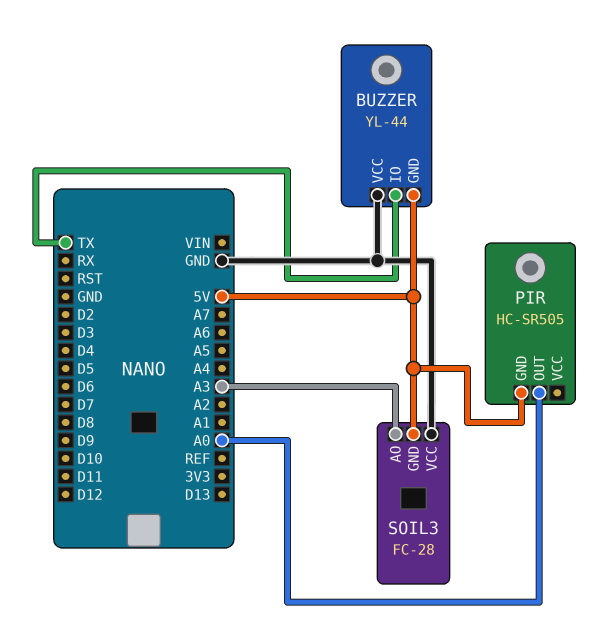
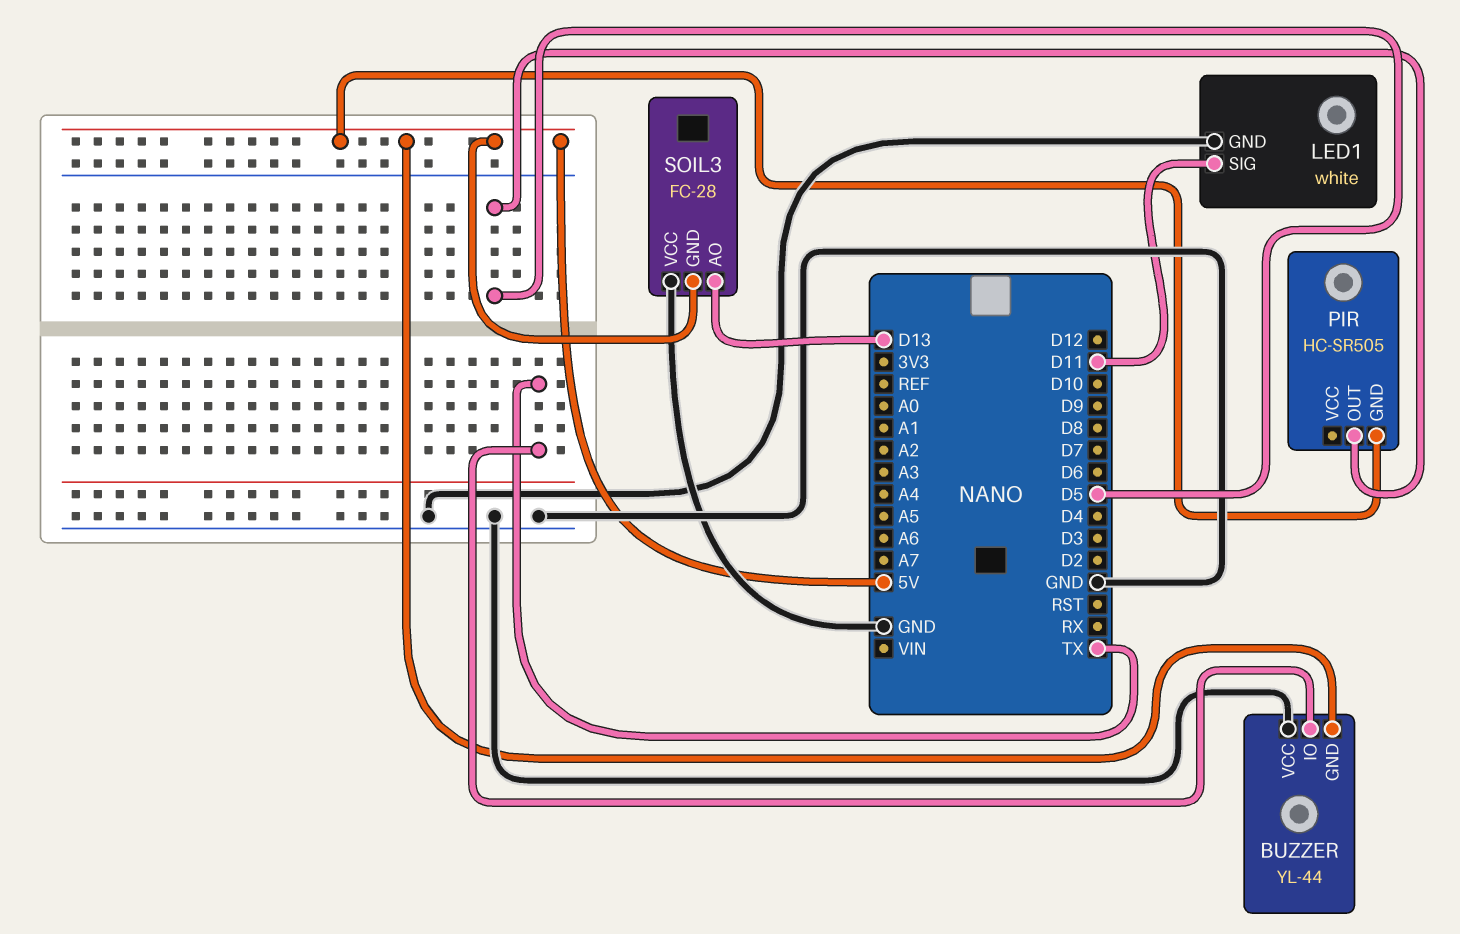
LED1: none -> white
LED1 pin GND: none -> GND
LED1 pin SIG: none -> D11
PIR pin OUT: A0 -> D5
SOIL3 pin AO: A3 -> D13

